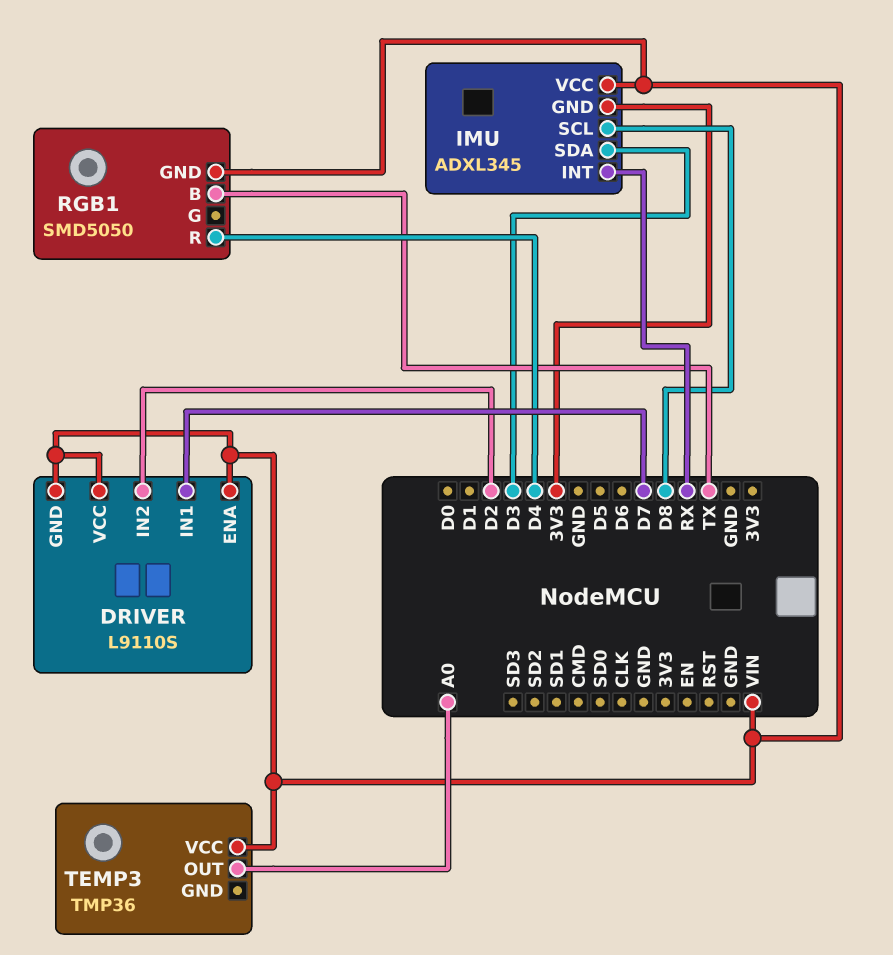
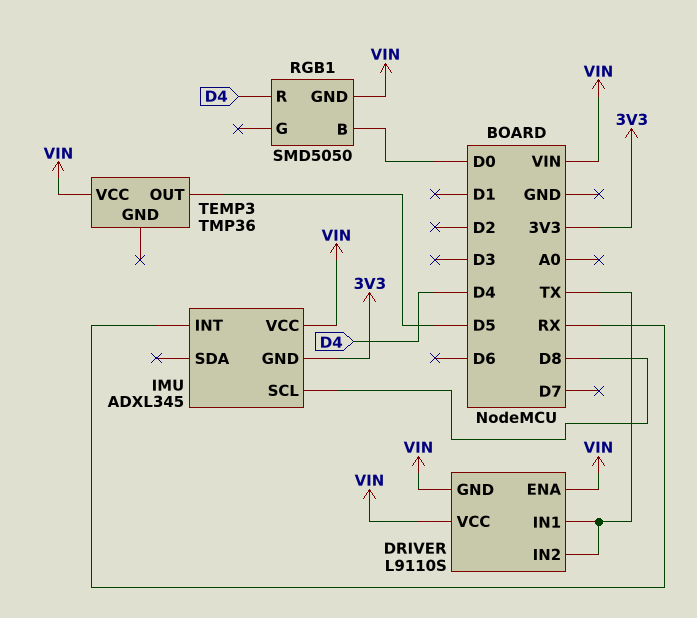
DRIVER pin IN1: D7 -> TX
DRIVER pin IN2: D2 -> TX
IMU pin SDA: D3 -> none
RGB1 pin B: TX -> D0
TEMP3 pin OUT: A0 -> D5

